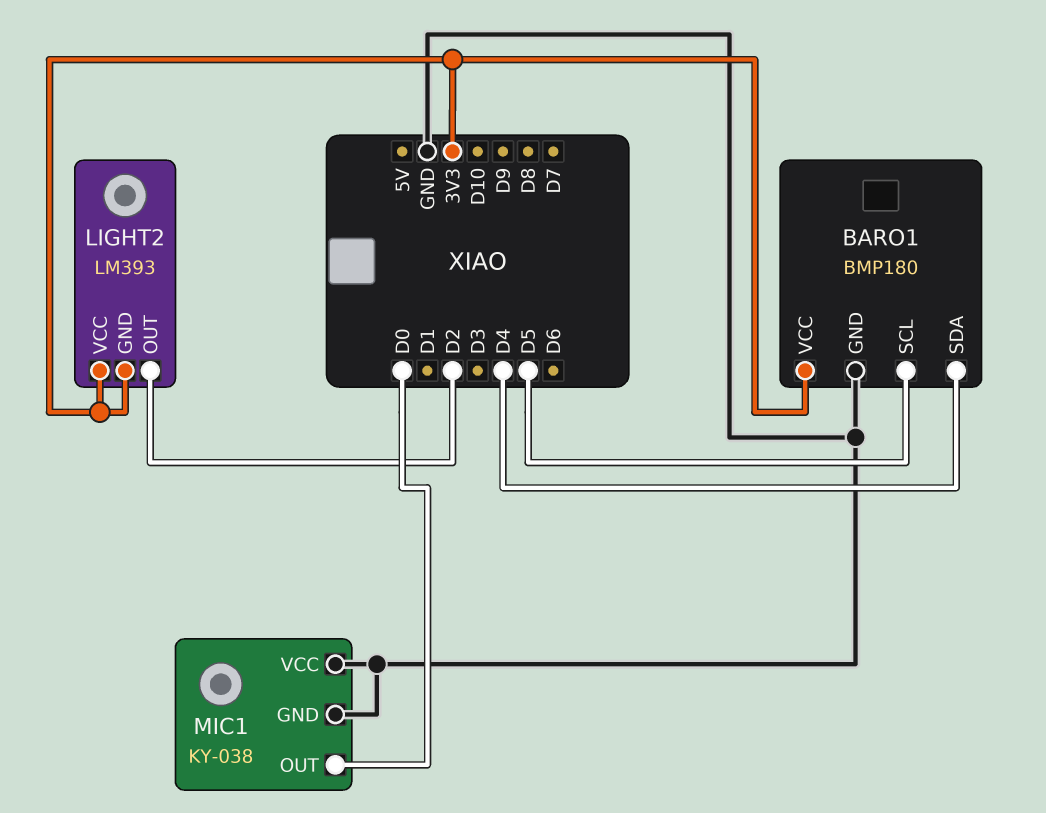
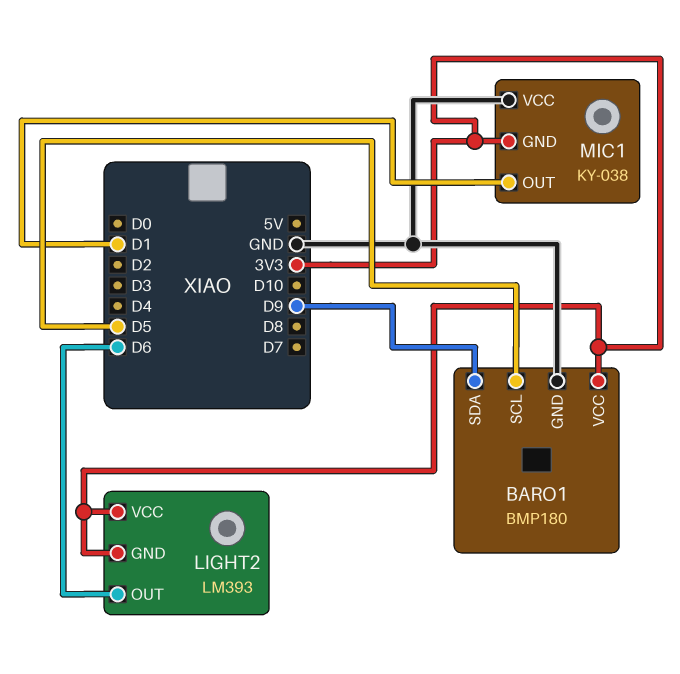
BARO1 pin SDA: D4 -> D9
LIGHT2 pin OUT: D2 -> D6
MIC1 pin GND: GND -> 3V3
MIC1 pin OUT: D0 -> D1

